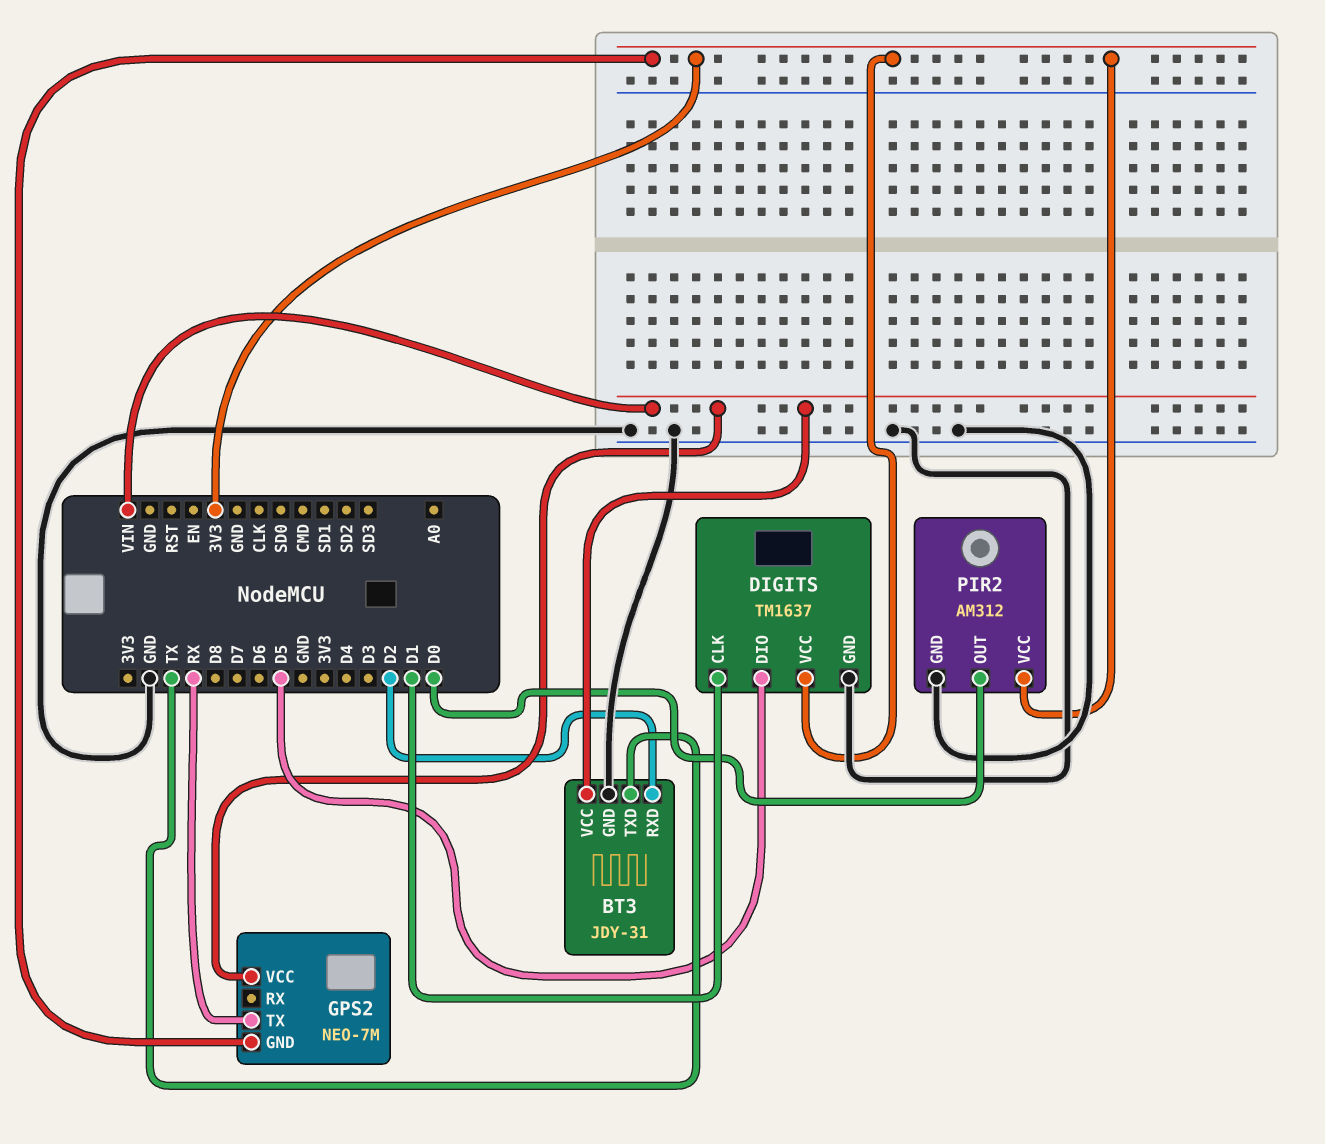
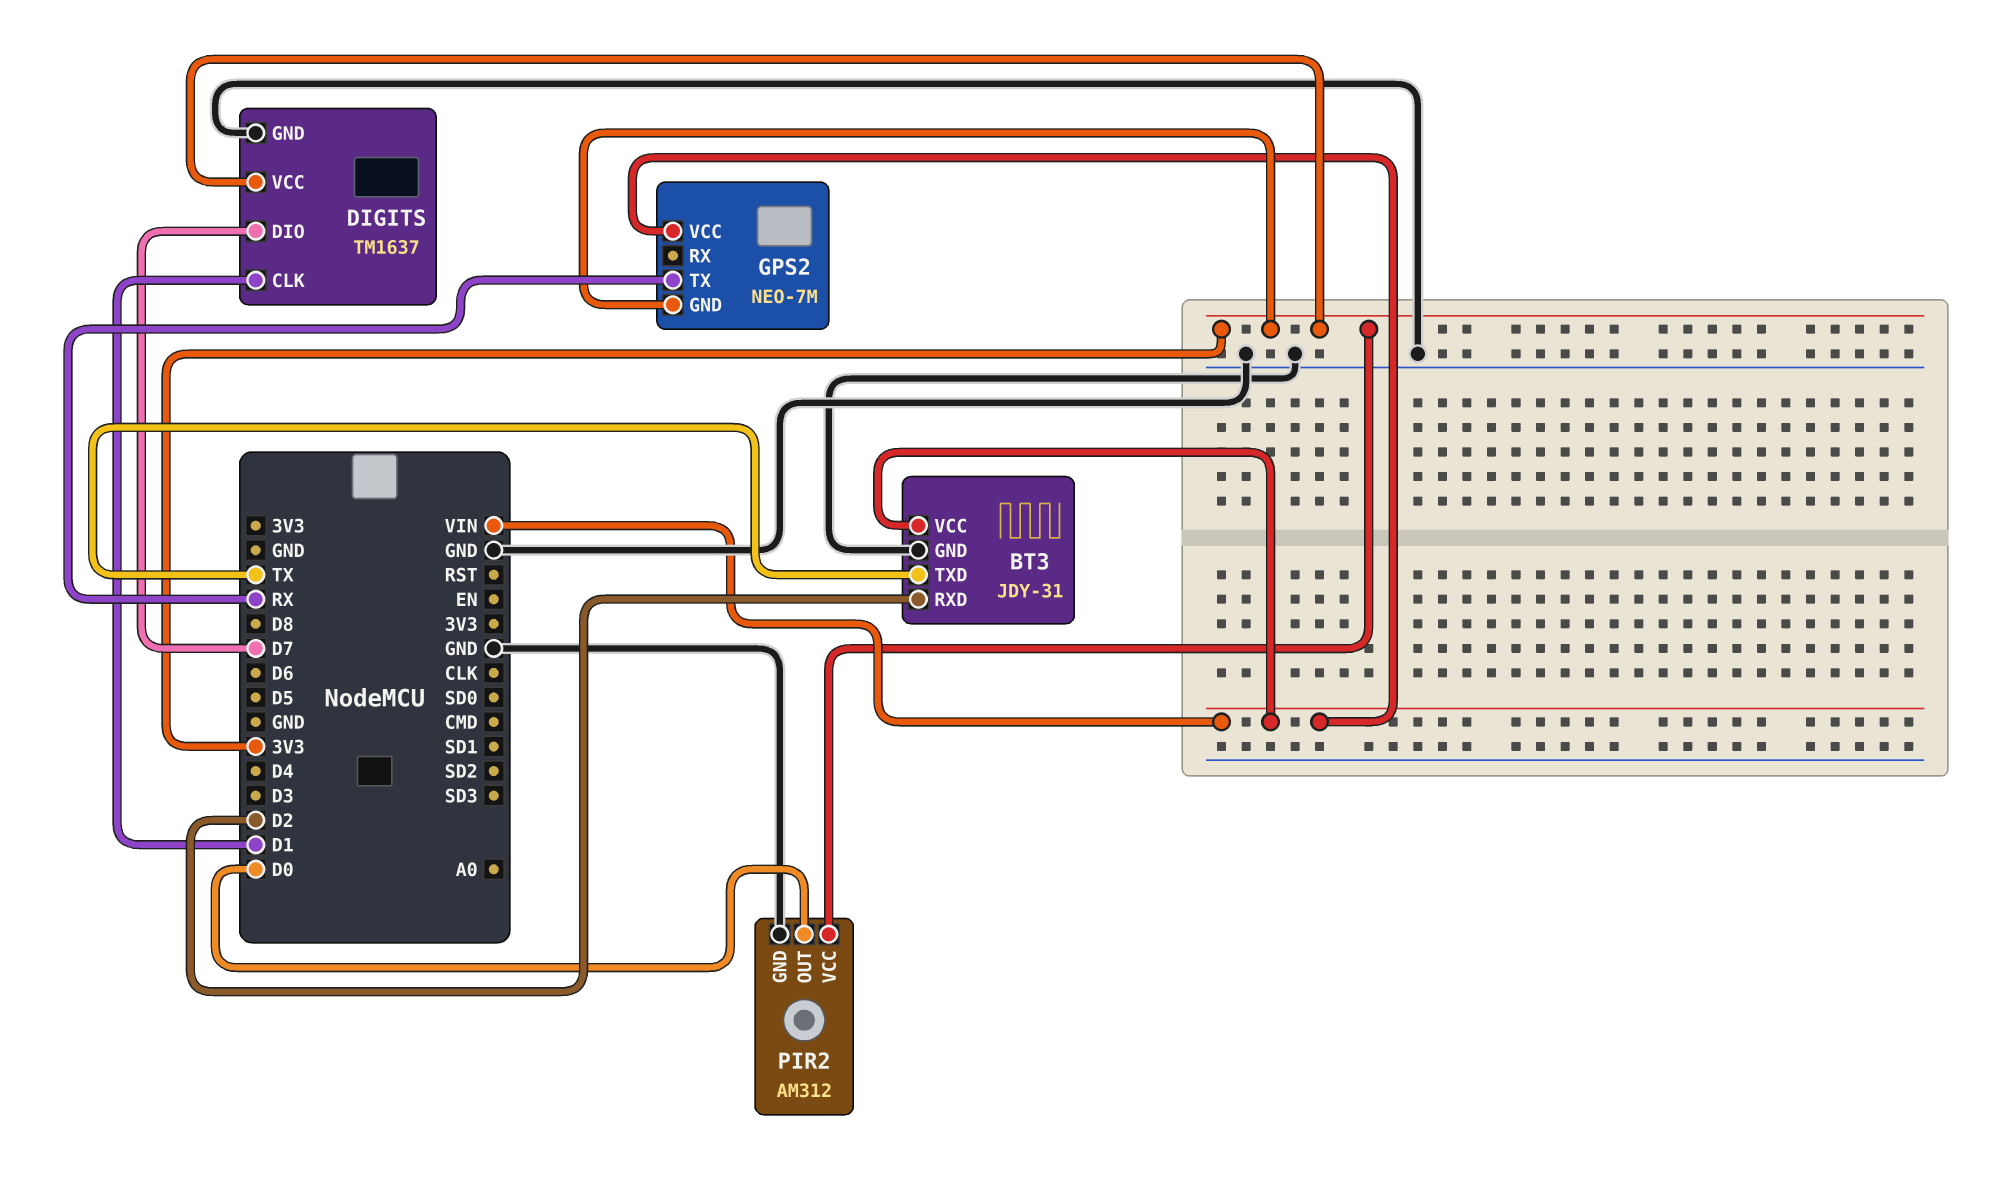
DIGITS pin DIO: D5 -> D7

